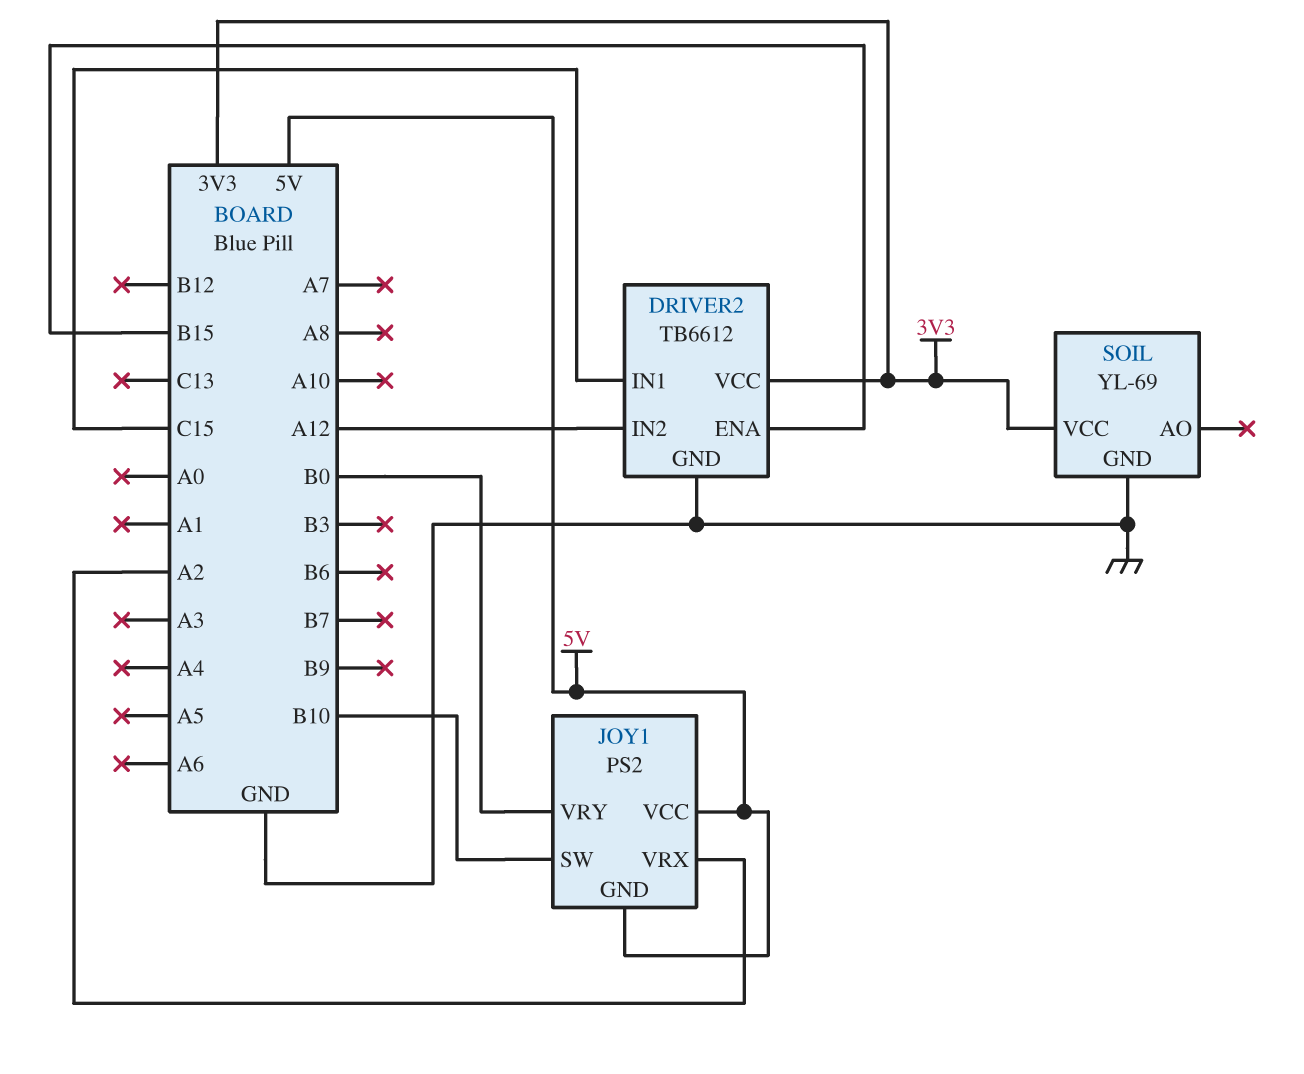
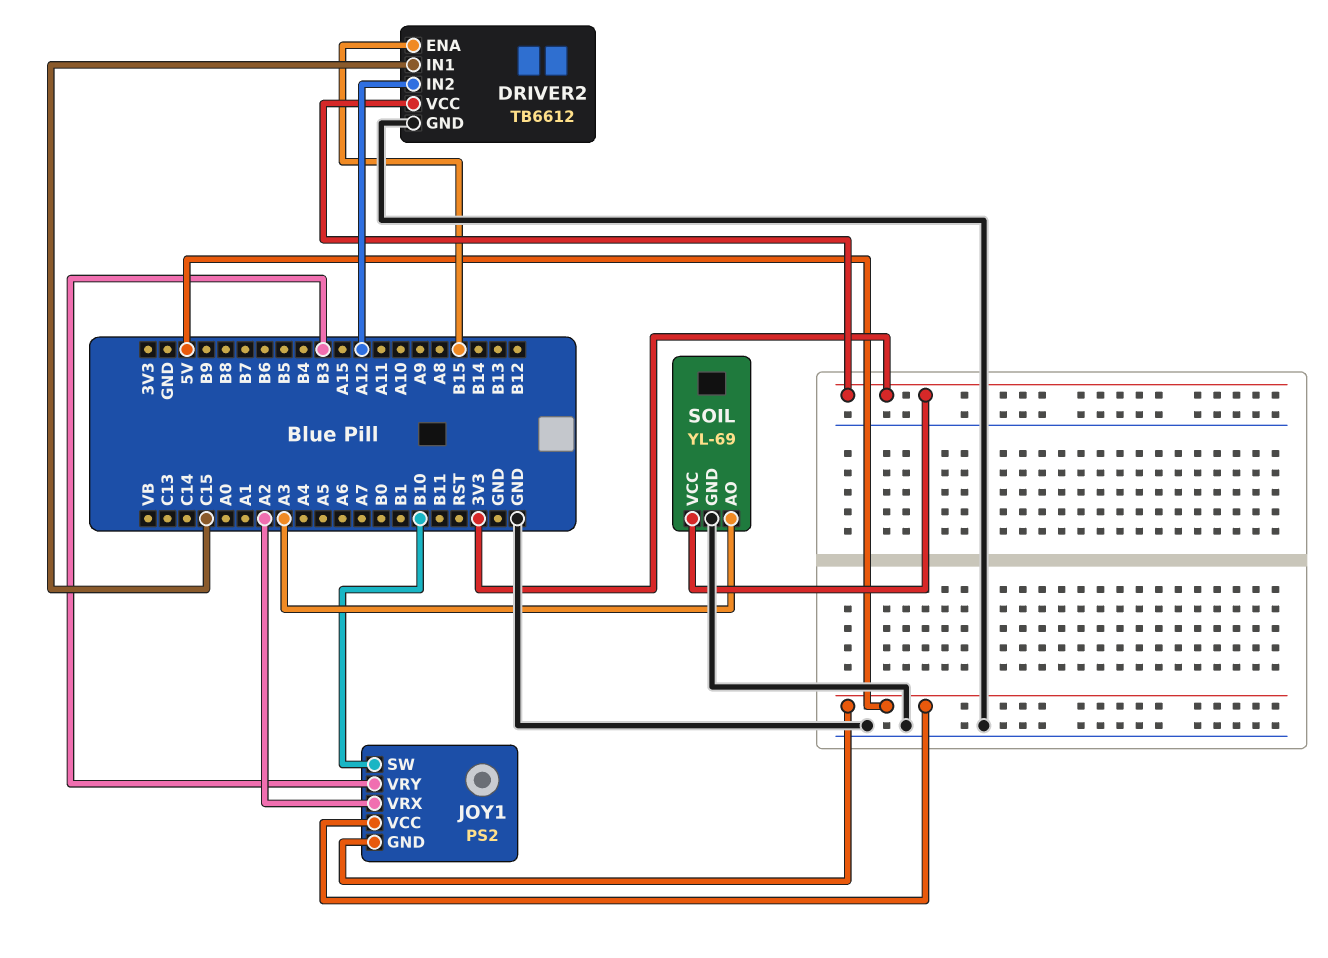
JOY1 pin VRY: B0 -> B3
SOIL pin AO: none -> A3

